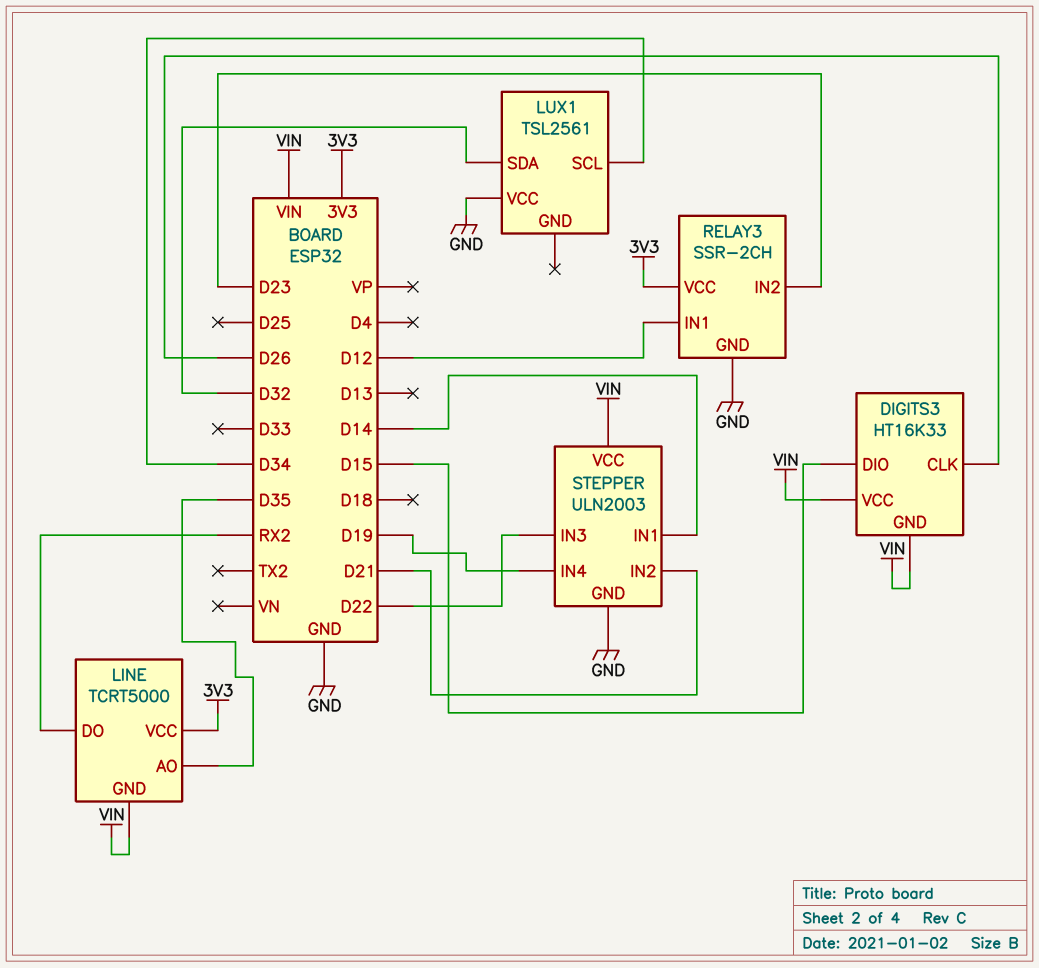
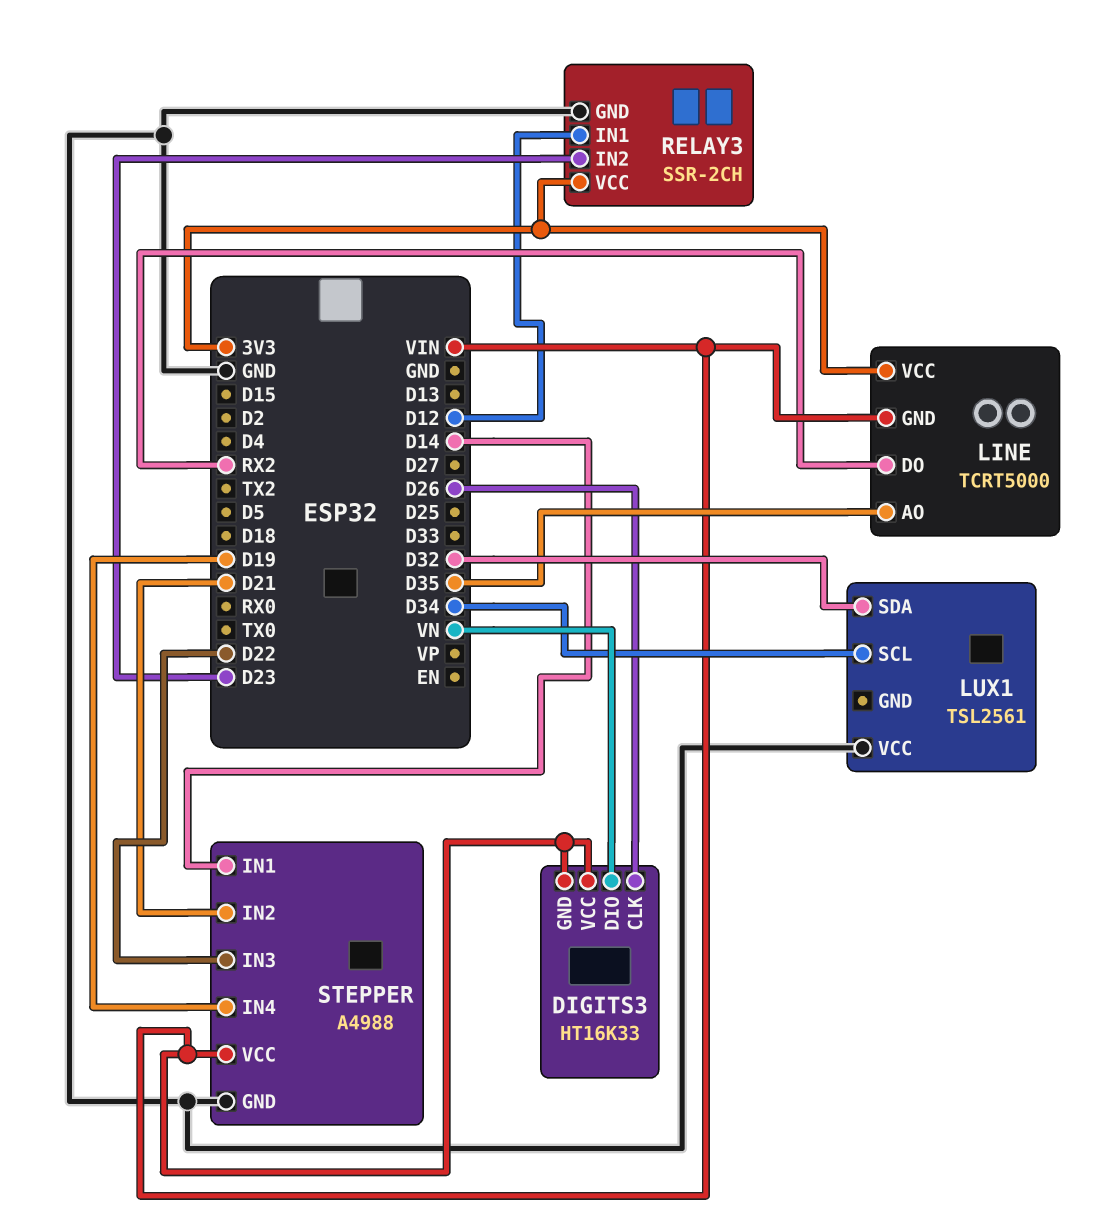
DIGITS3 pin DIO: D15 -> VN
STEPPER: ULN2003 -> A4988

